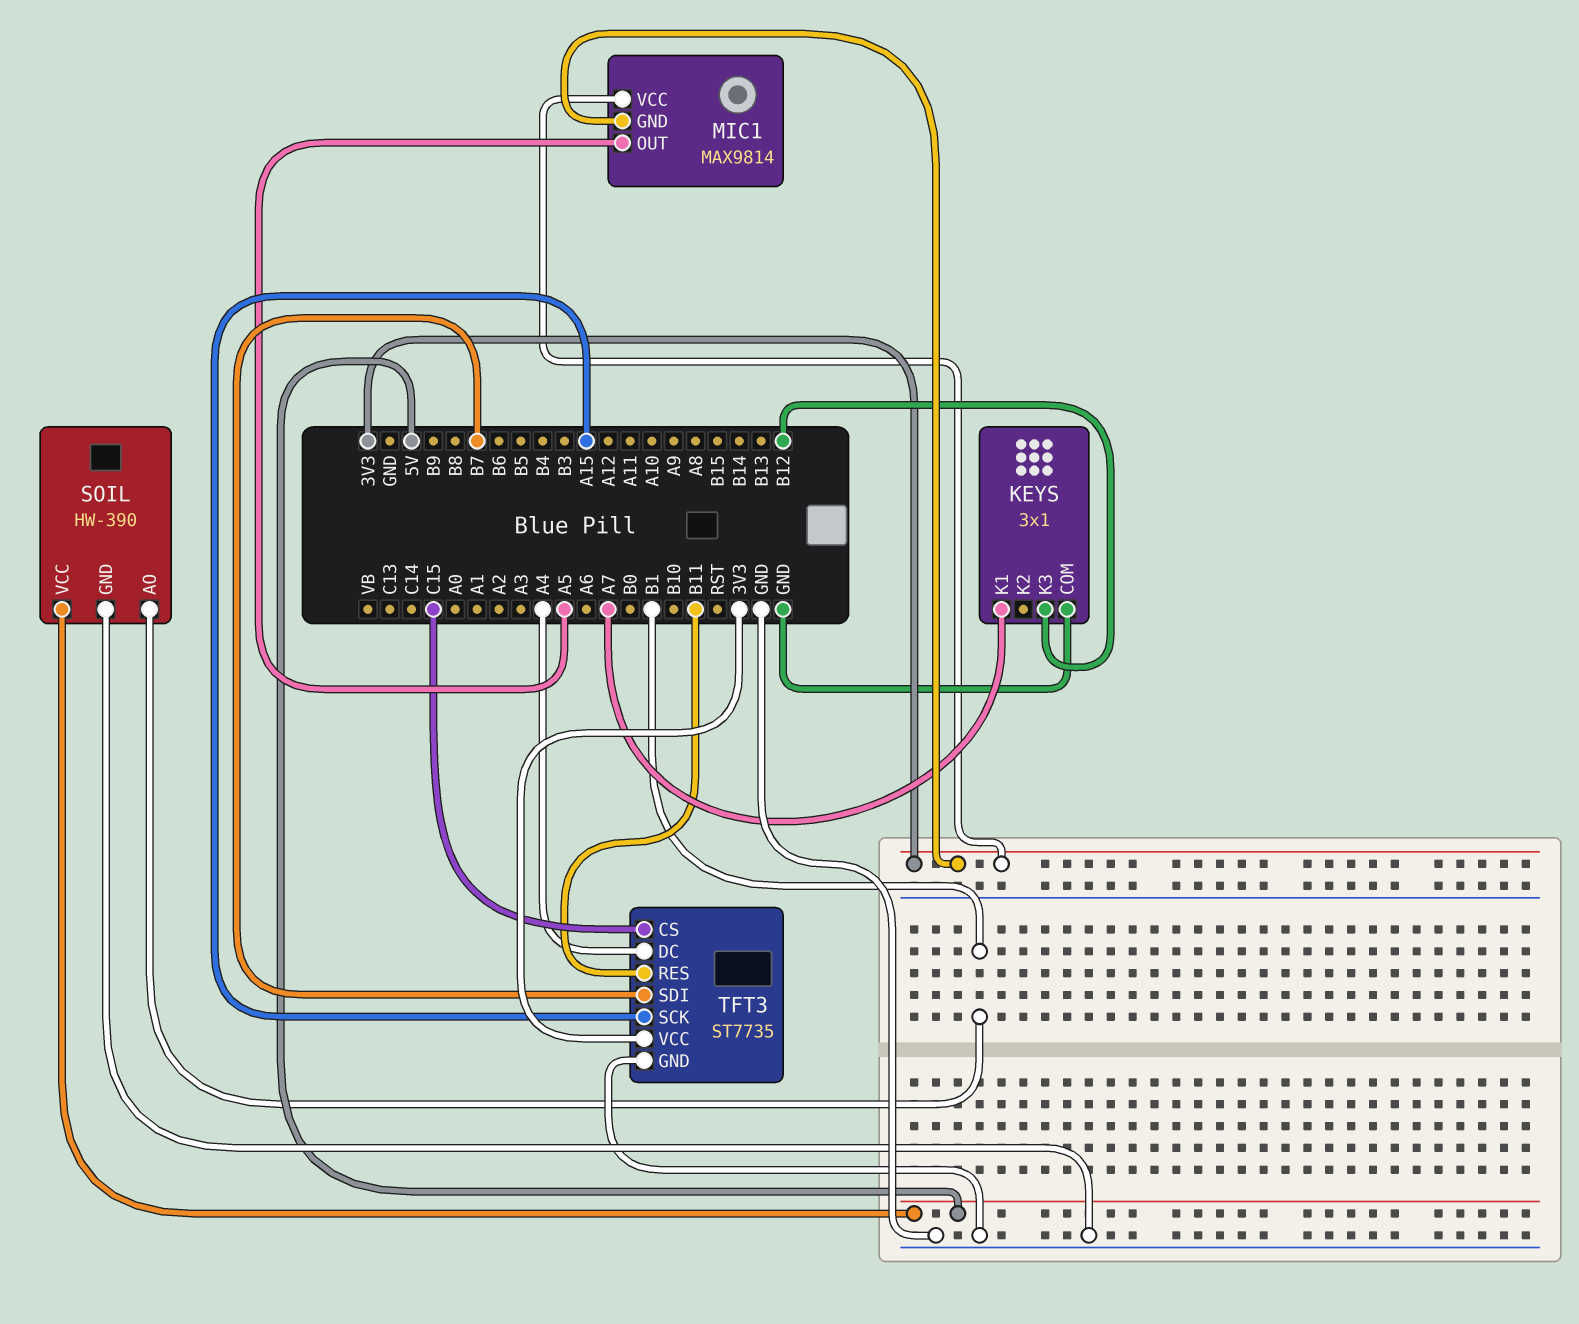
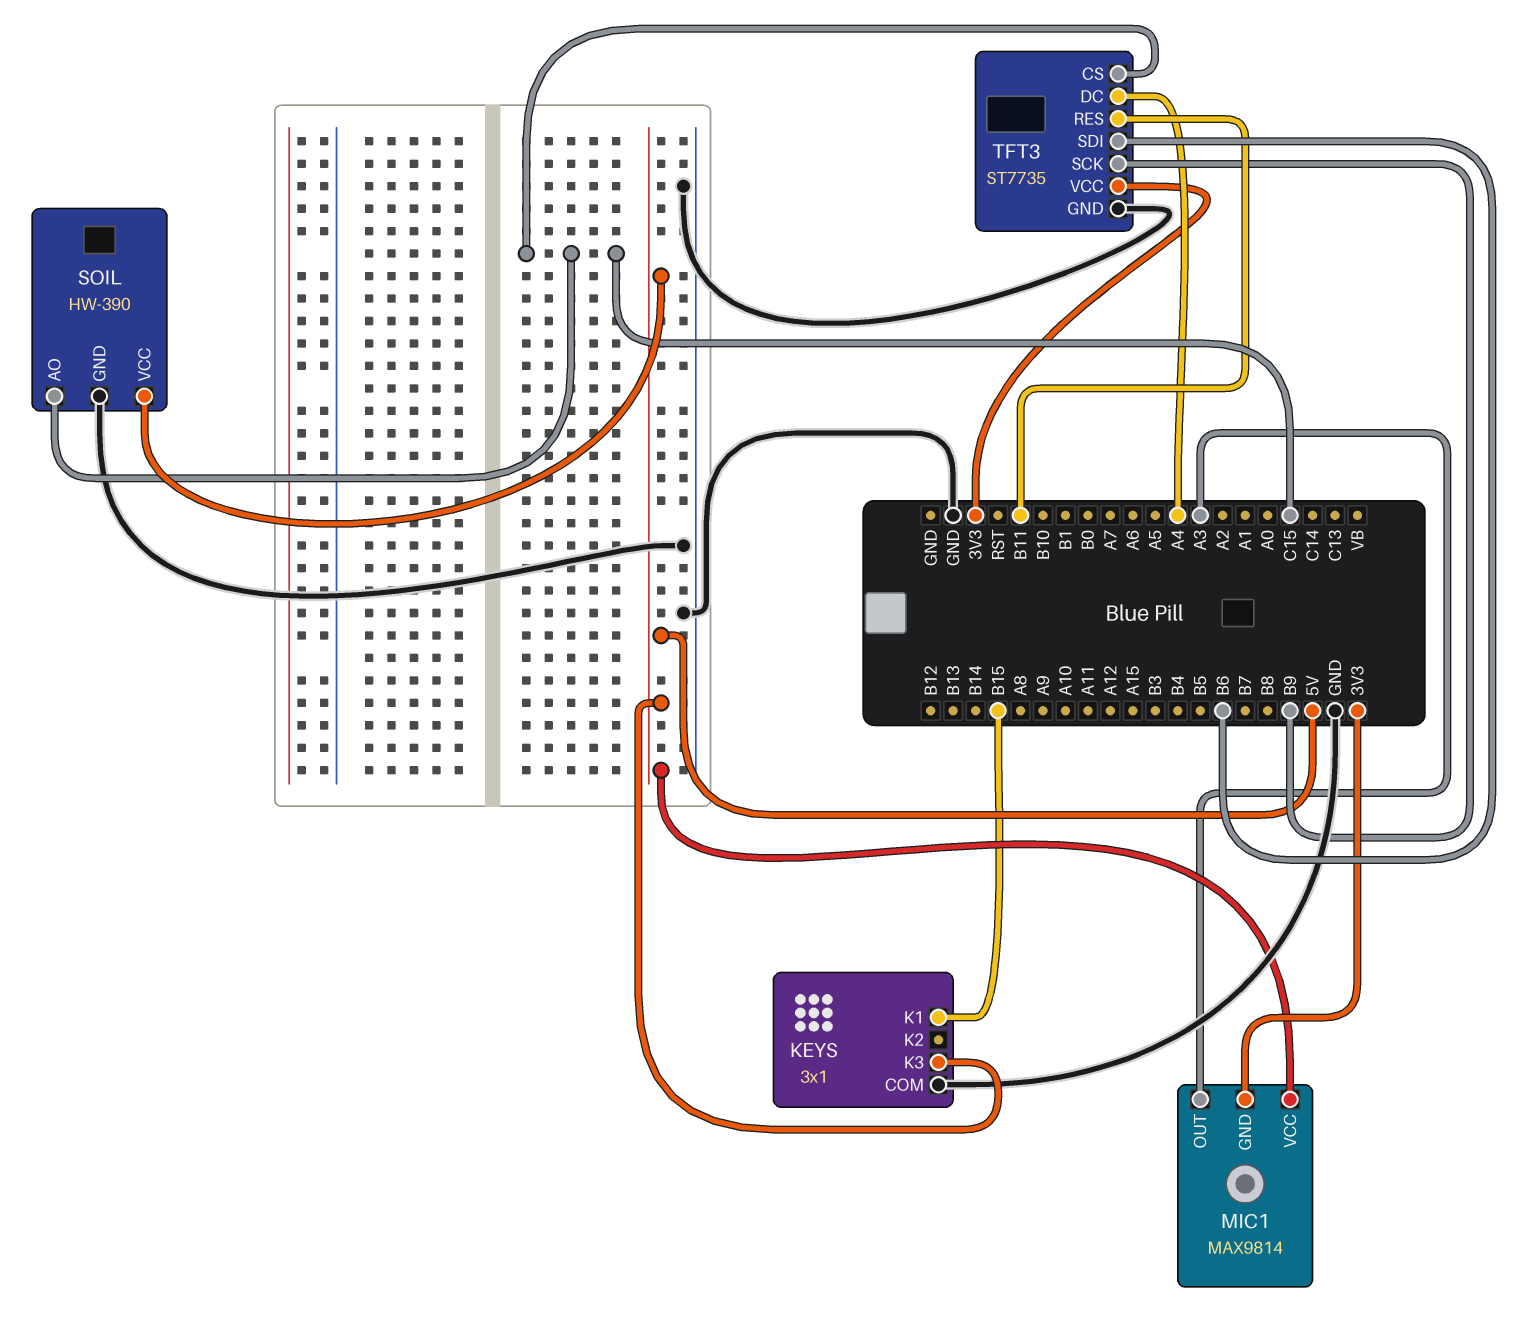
KEYS pin K1: A7 -> B15
KEYS pin K3: B12 -> 5V
MIC1 pin OUT: A5 -> A3
MIC1 pin VCC: 3V3 -> 5V
SOIL pin AO: B1 -> C15
TFT3 pin SCK: A15 -> B9
TFT3 pin SDI: B7 -> B6

